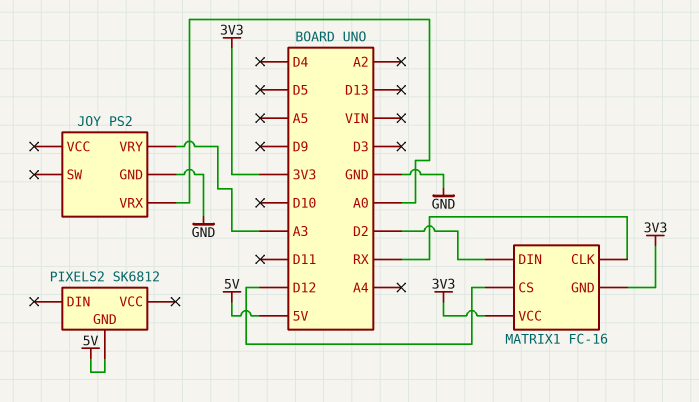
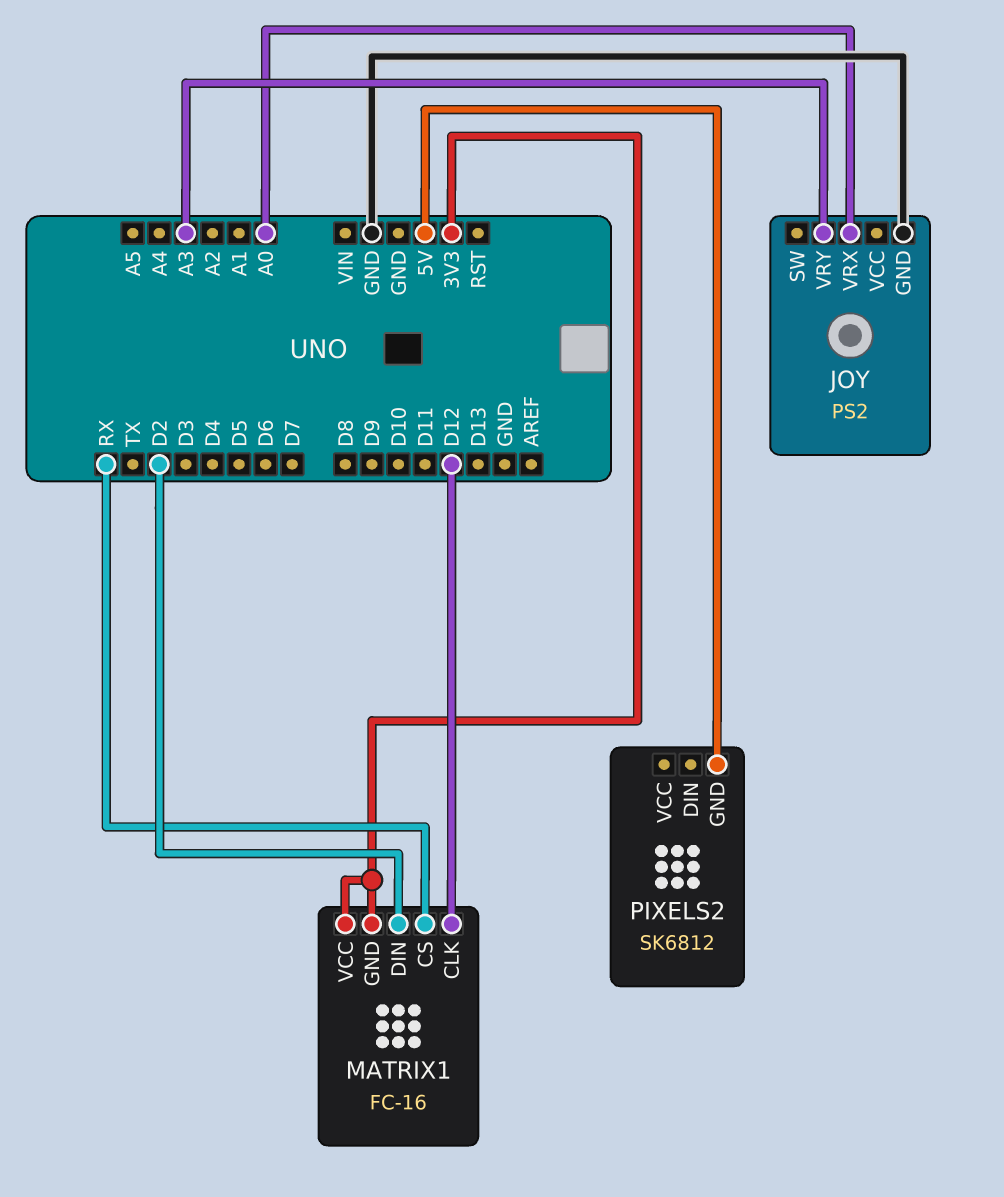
MATRIX1 pin CLK: RX -> D12
MATRIX1 pin CS: D12 -> RX

